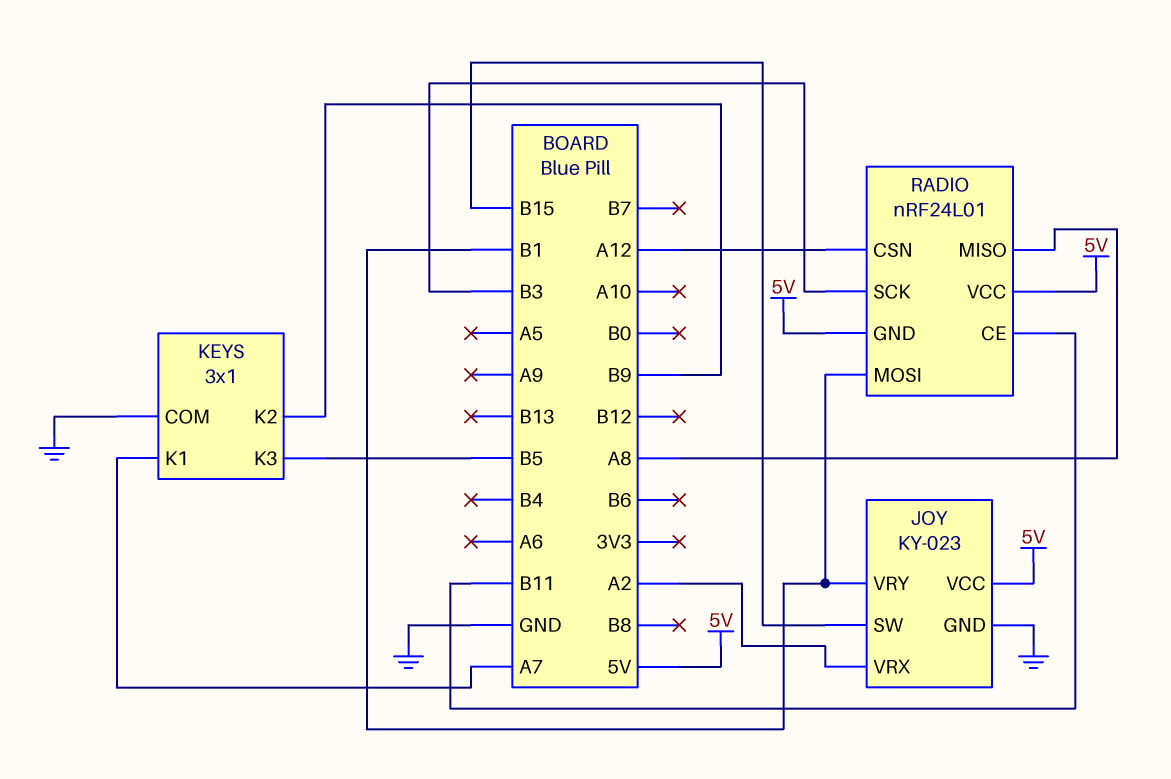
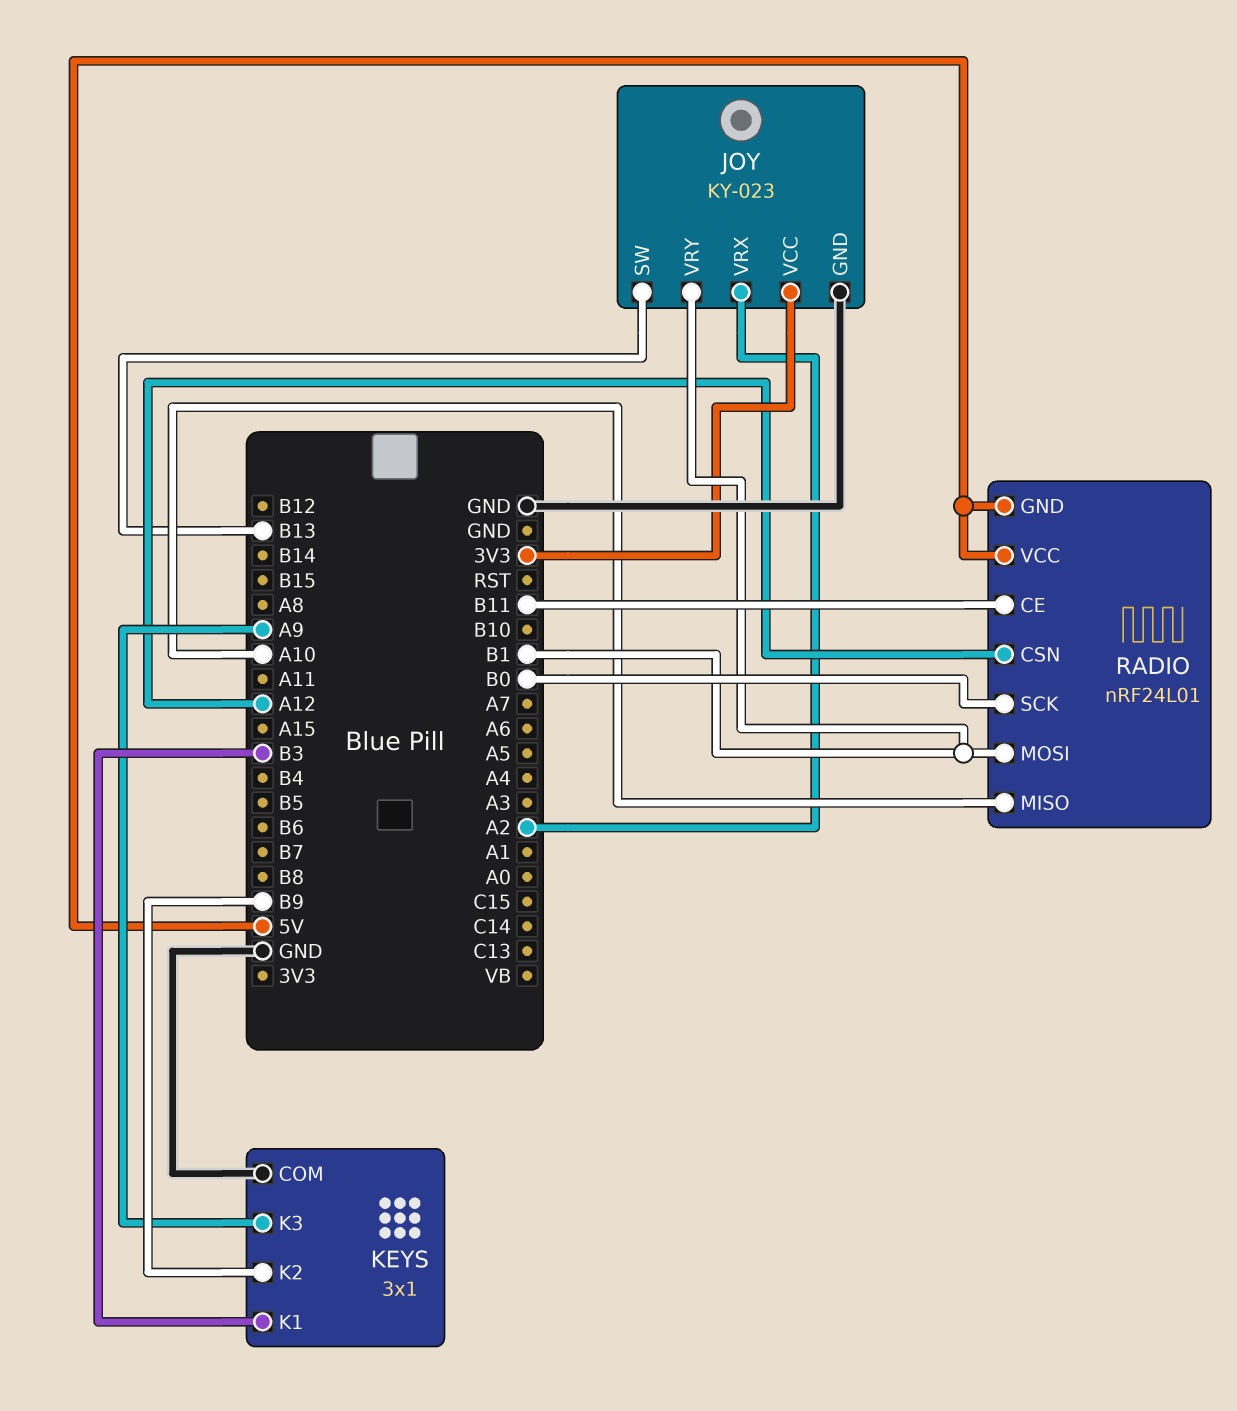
JOY pin SW: B15 -> B13
JOY pin VCC: 5V -> 3V3
KEYS pin K1: A7 -> B3
KEYS pin K3: B5 -> A9
RADIO pin MISO: A8 -> A10
RADIO pin SCK: B3 -> B0

